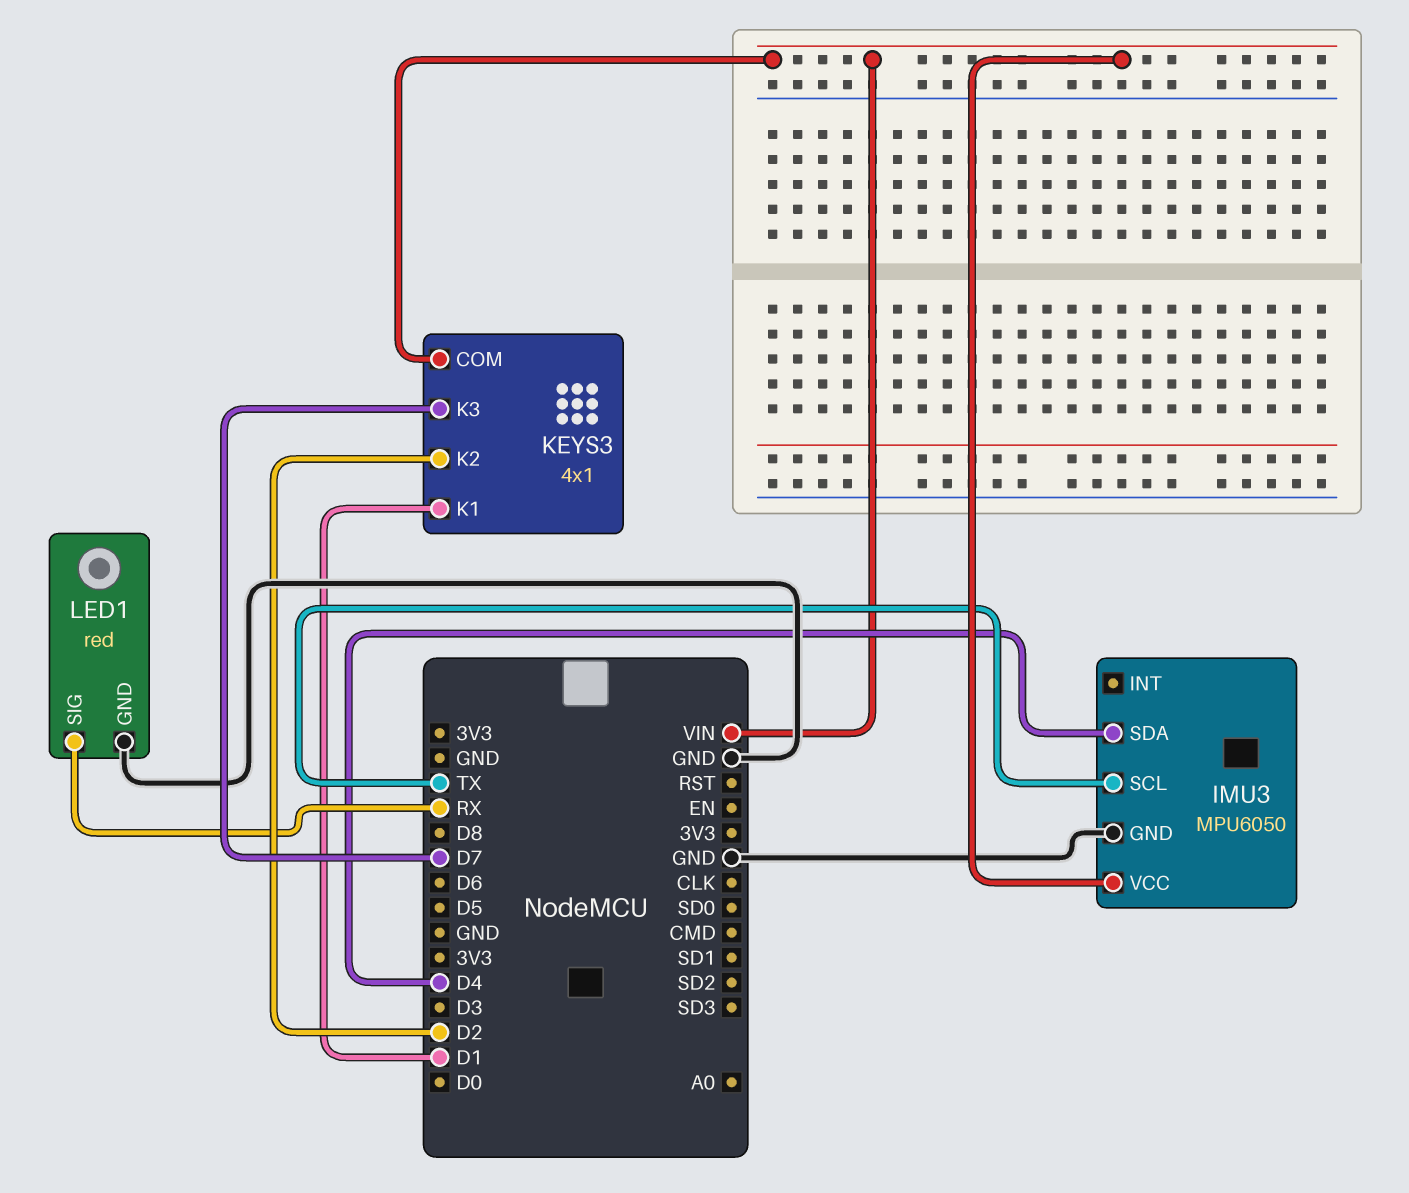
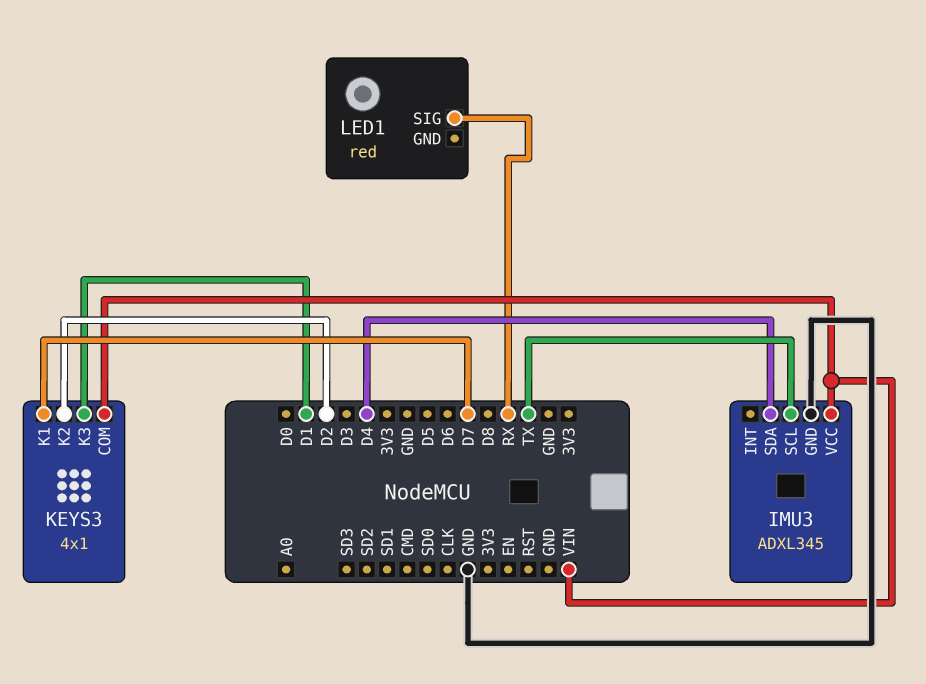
IMU3: MPU6050 -> ADXL345
KEYS3 pin K1: D1 -> D7
KEYS3 pin K3: D7 -> D1
LED1 pin GND: GND -> none

